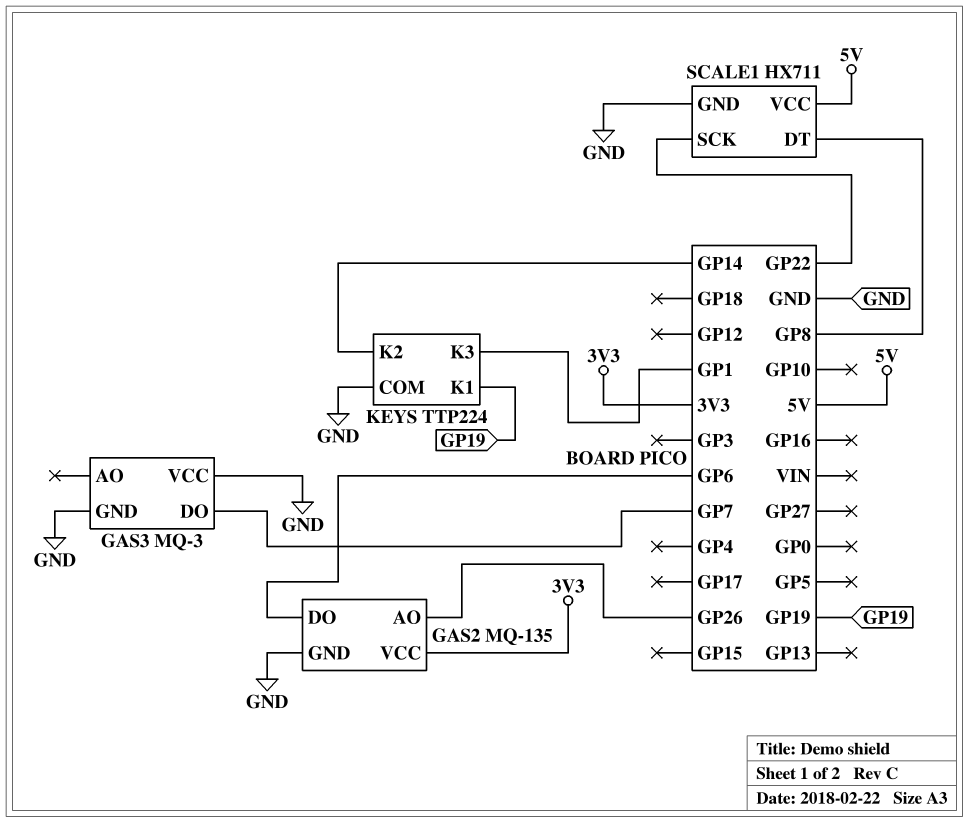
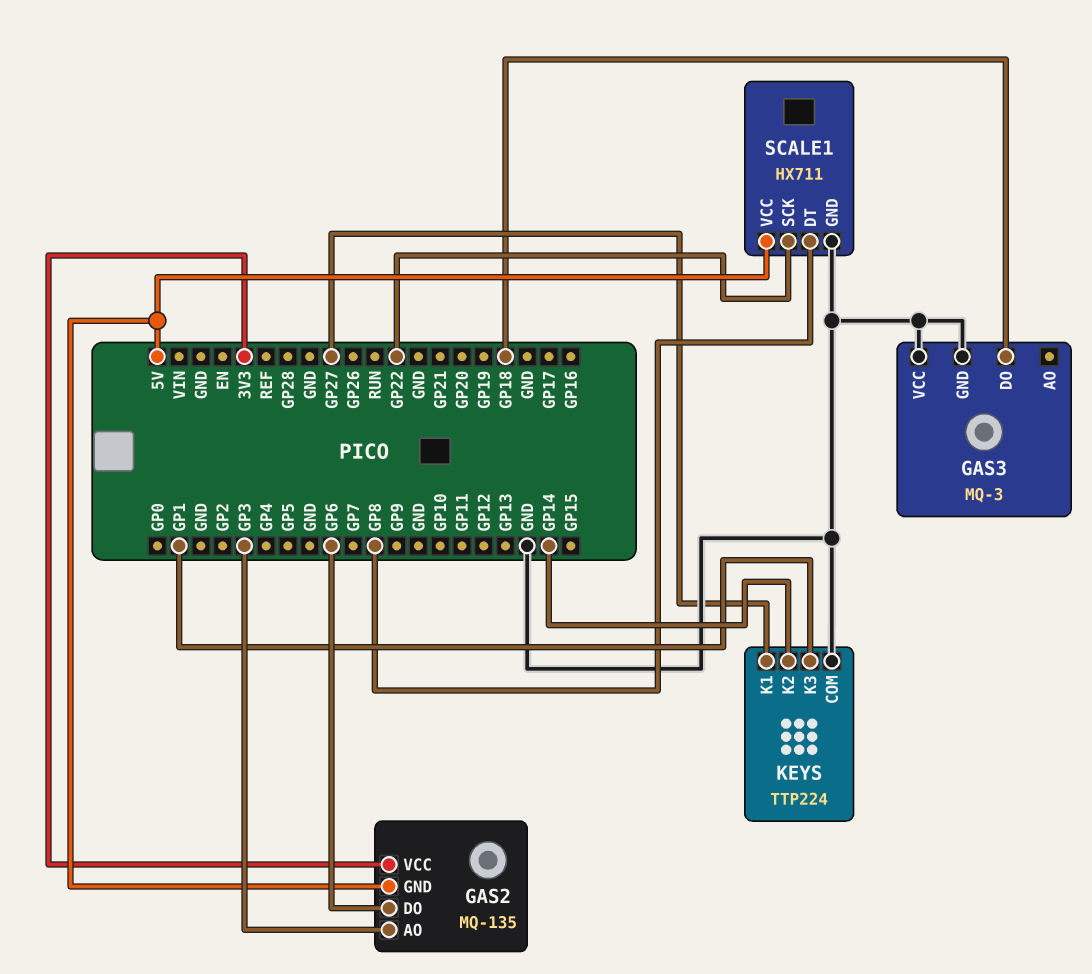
GAS2 pin AO: GP26 -> GP3
GAS2 pin GND: GND -> 5V
GAS3 pin DO: GP7 -> GP18
KEYS pin K1: GP19 -> GP27

